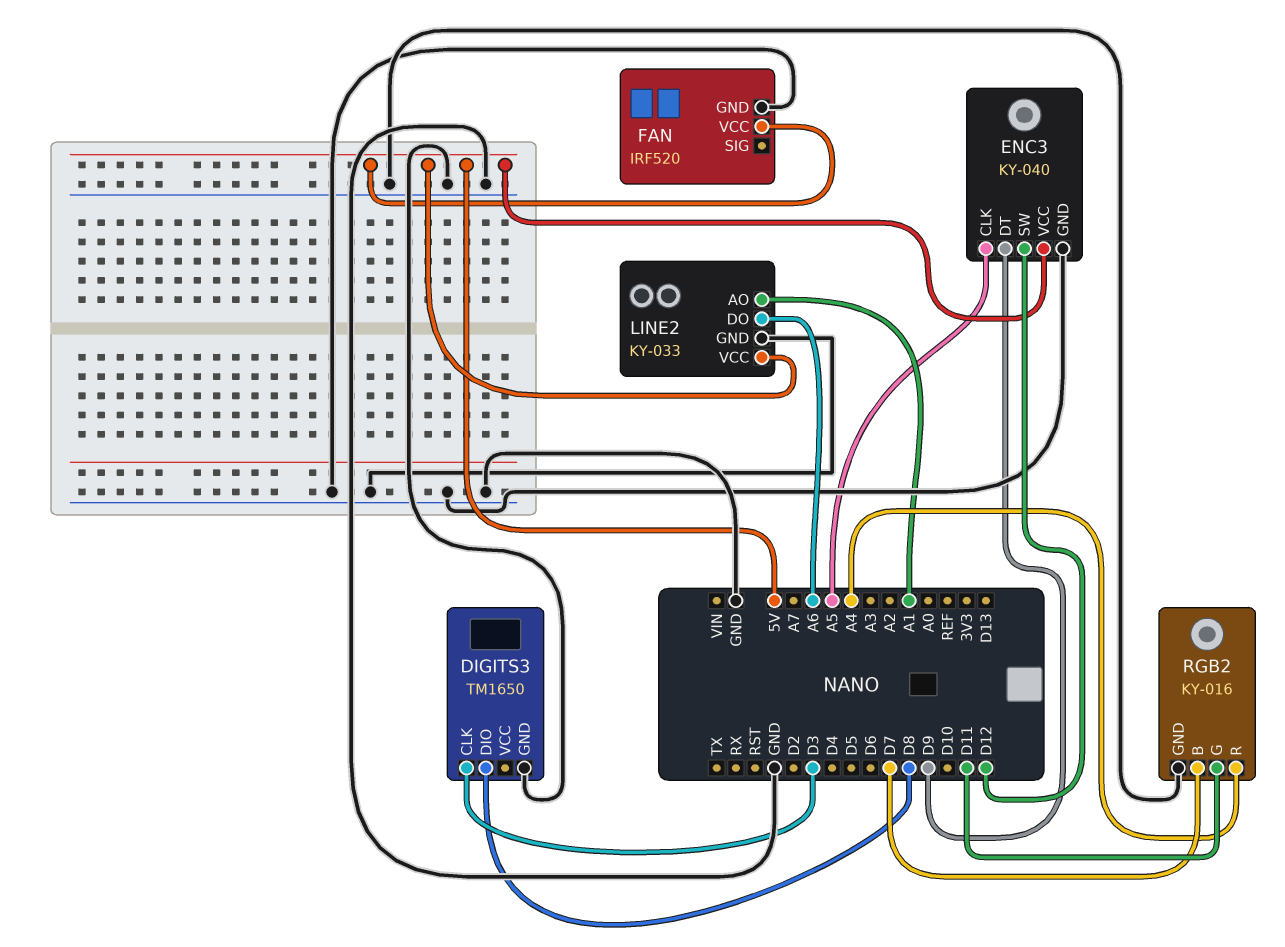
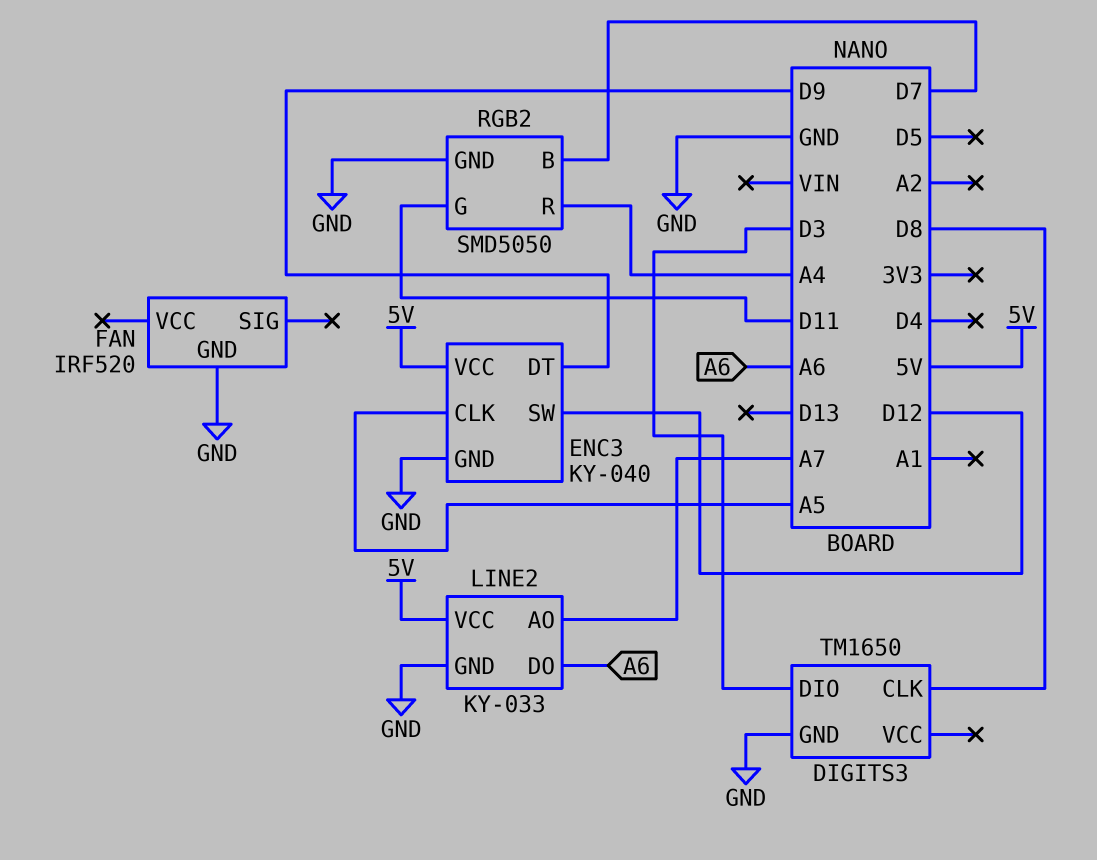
DIGITS3 pin CLK: D3 -> D8
DIGITS3 pin DIO: D8 -> D3
FAN pin VCC: 5V -> none
LINE2 pin AO: A1 -> A7
RGB2: KY-016 -> SMD5050

